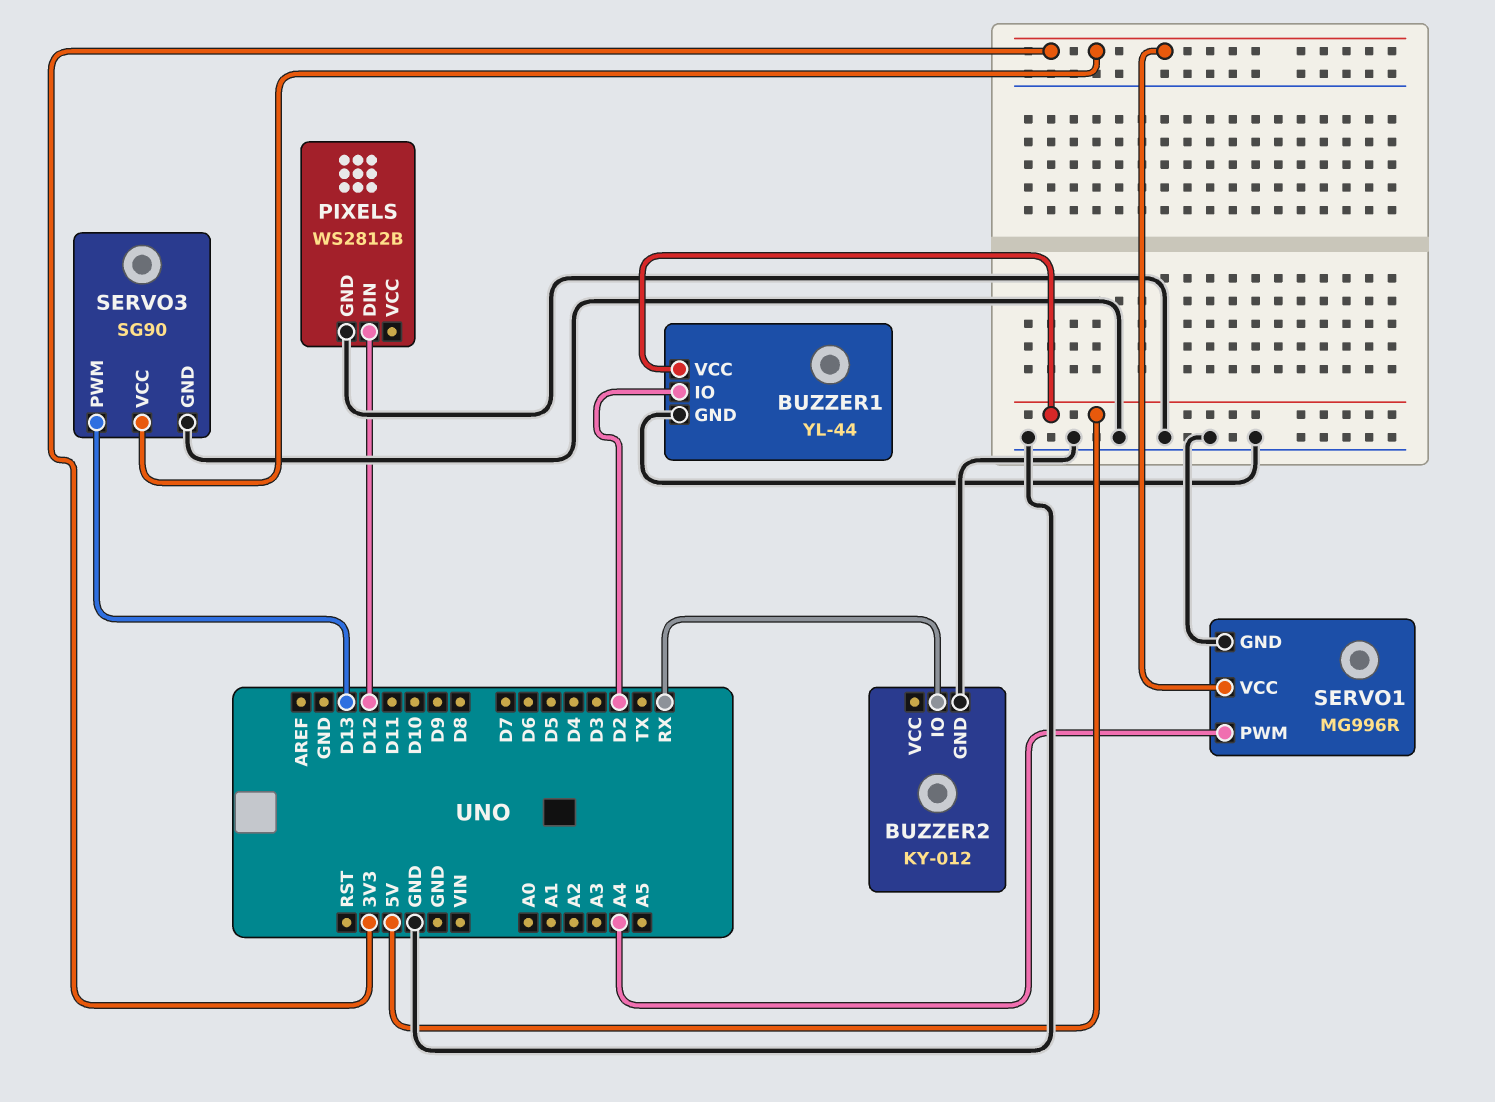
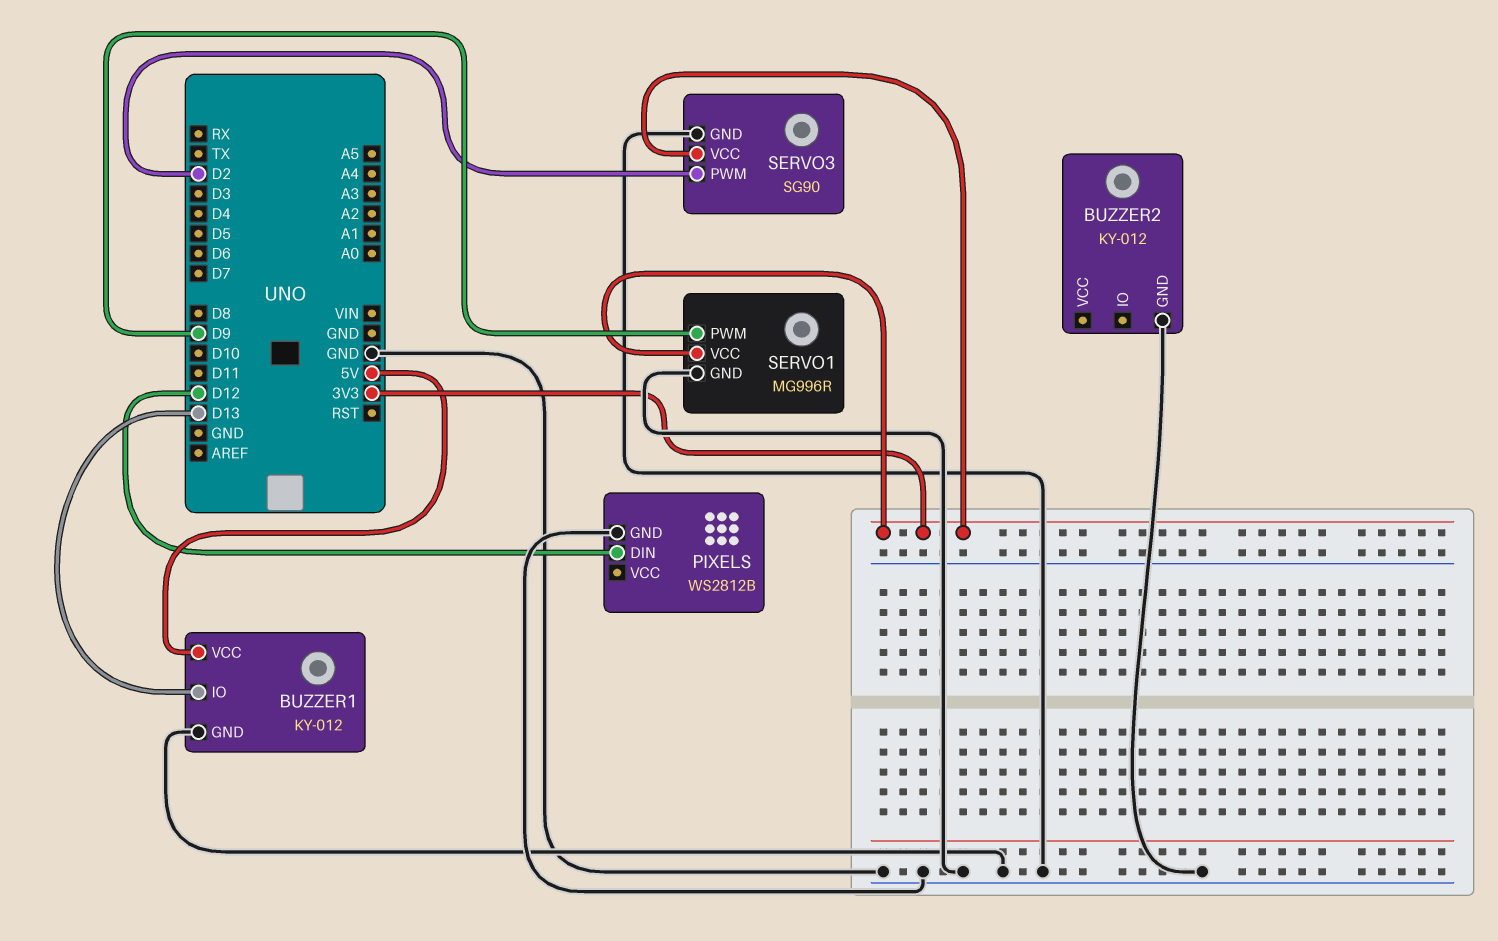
BUZZER1: YL-44 -> KY-012
BUZZER1 pin IO: D2 -> D13
BUZZER2 pin IO: RX -> none
SERVO1 pin PWM: A4 -> D9
SERVO3 pin PWM: D13 -> D2

